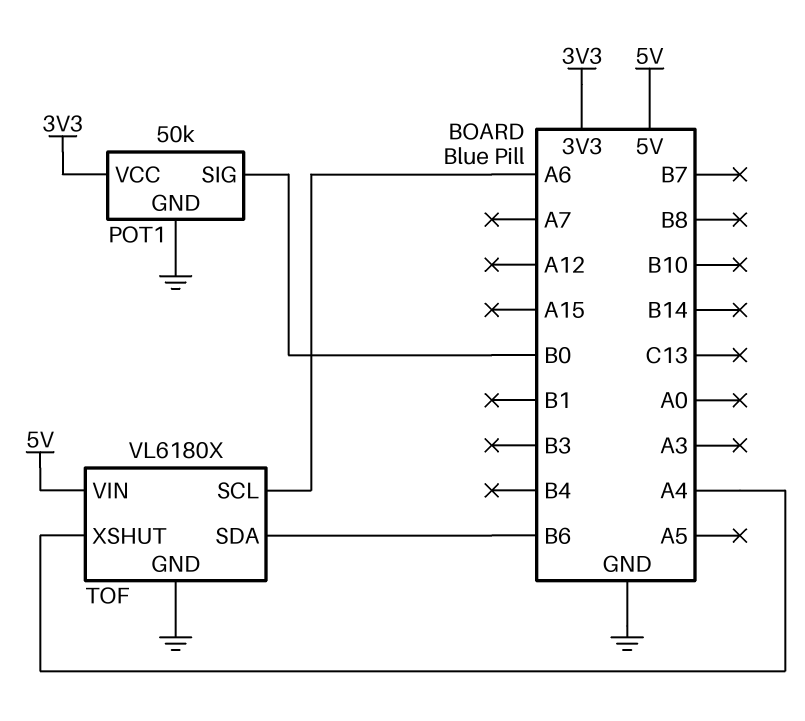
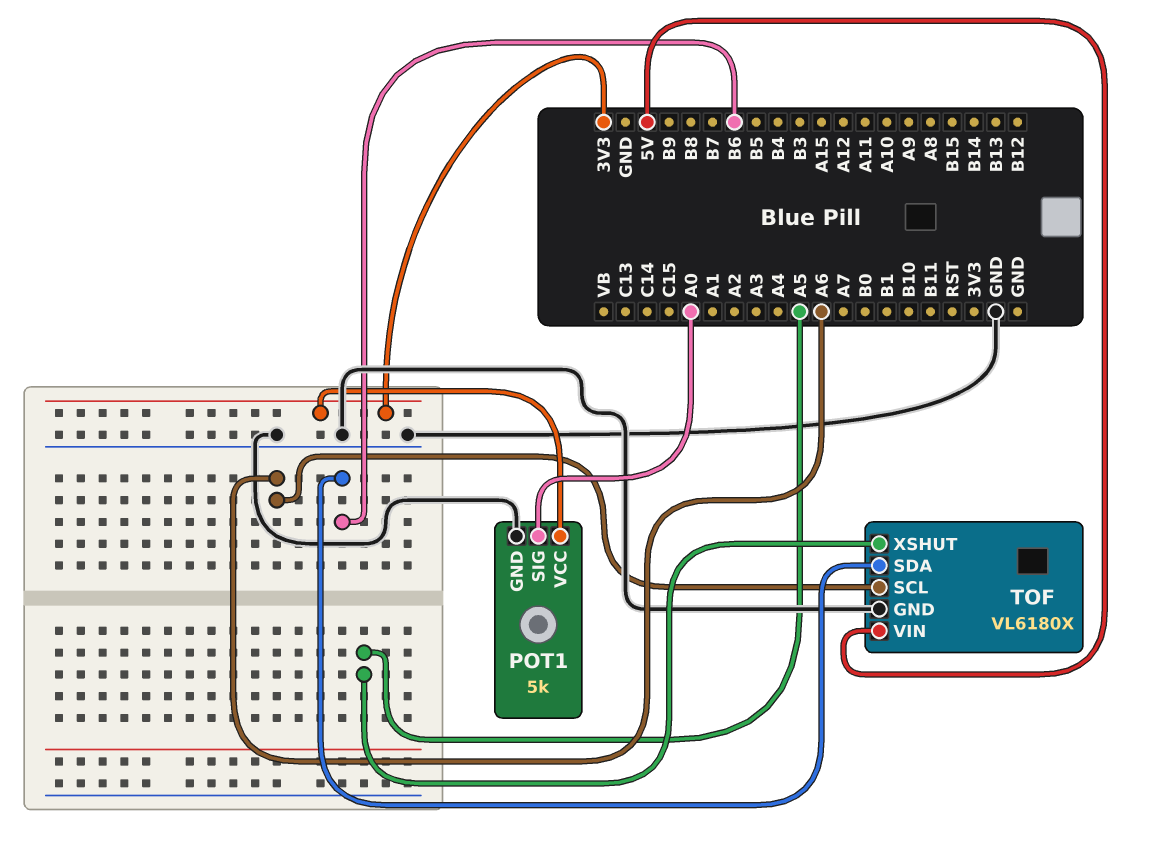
POT1: 50k -> 5k
POT1 pin SIG: B0 -> A0
TOF pin XSHUT: A4 -> A5

